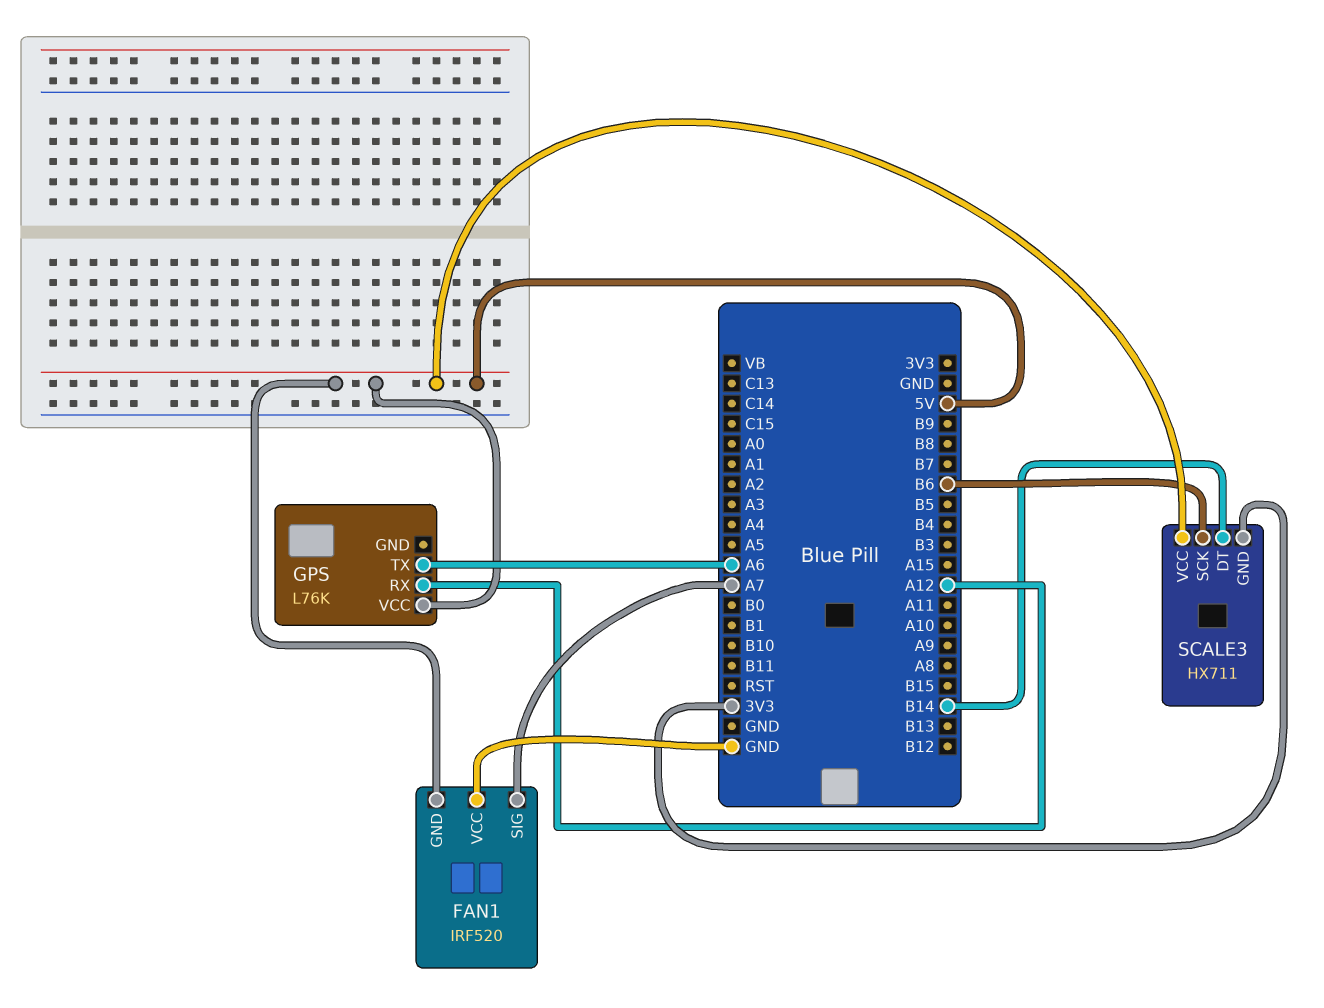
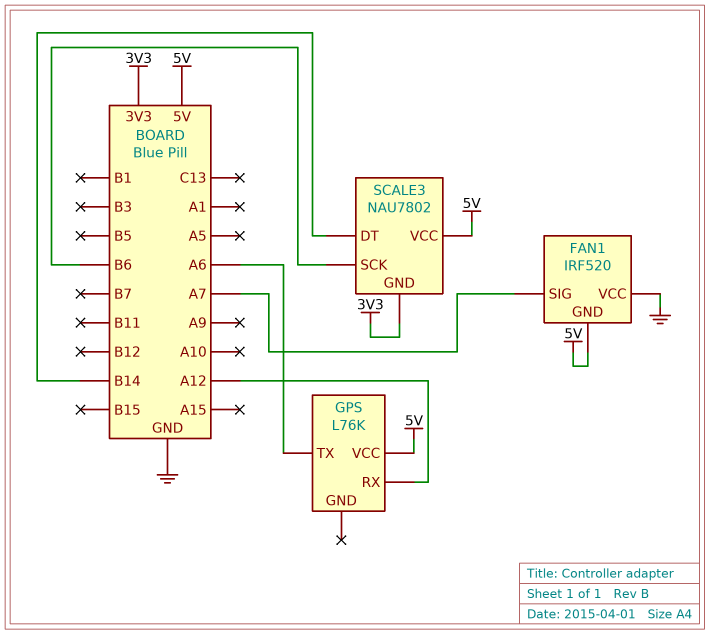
SCALE3: HX711 -> NAU7802

